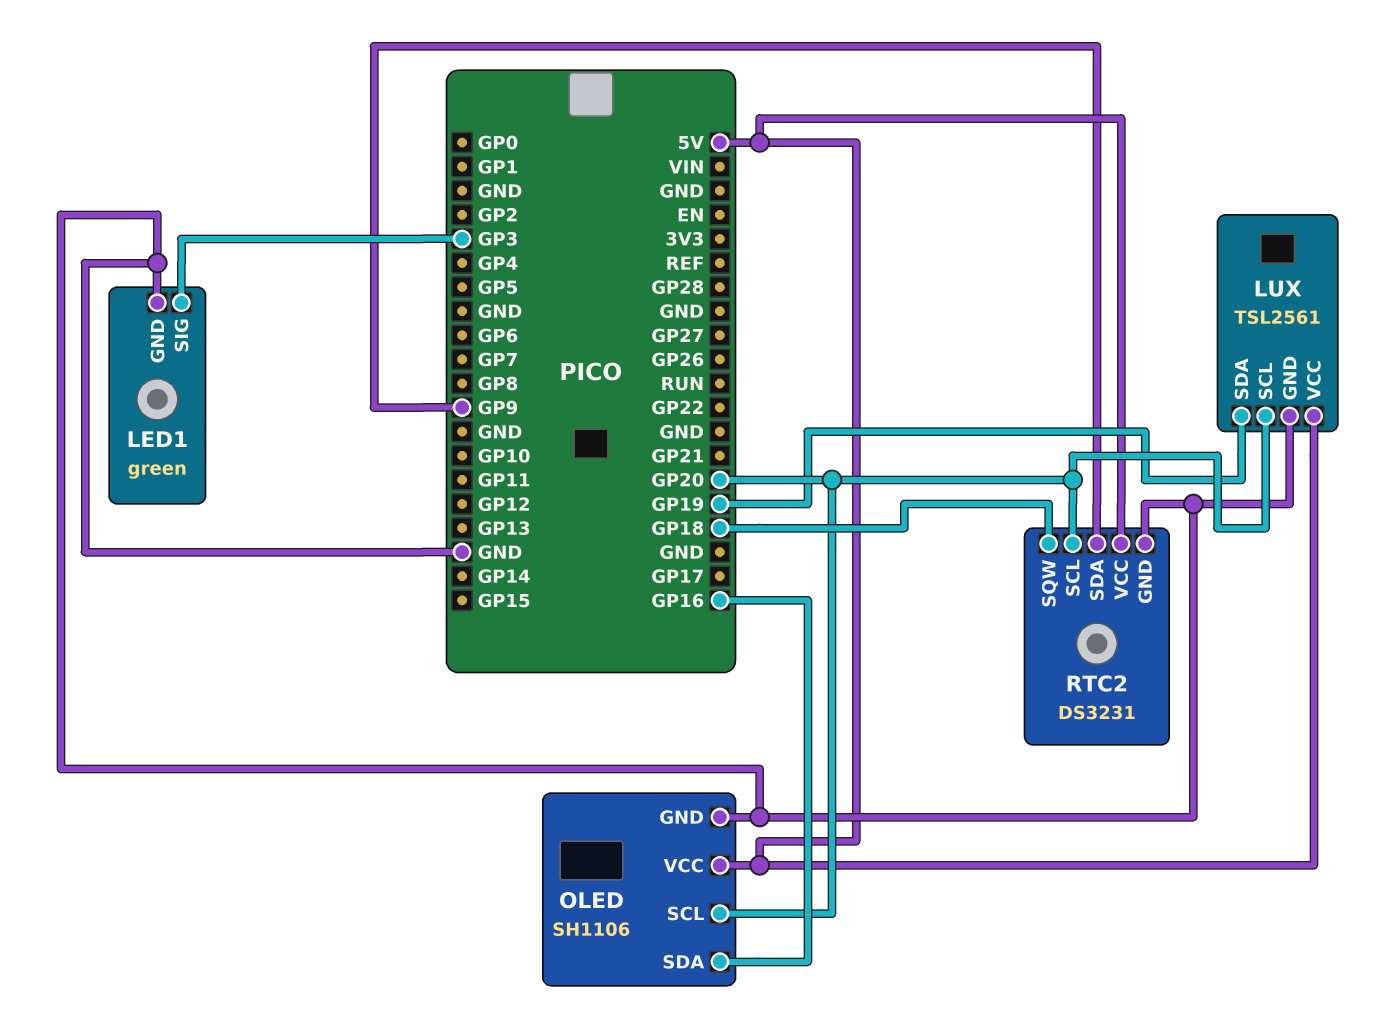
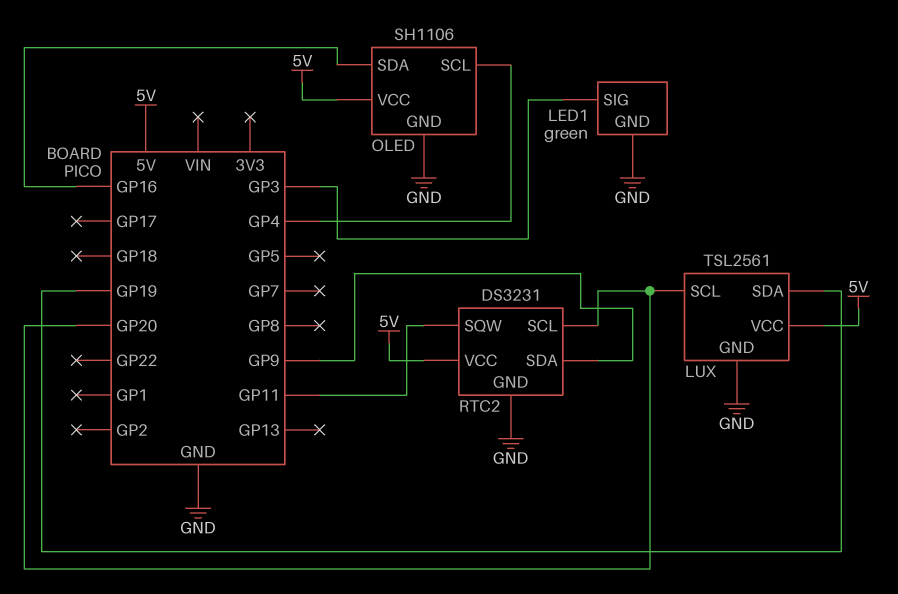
OLED pin SCL: GP20 -> GP4
RTC2 pin SQW: GP18 -> GP11

